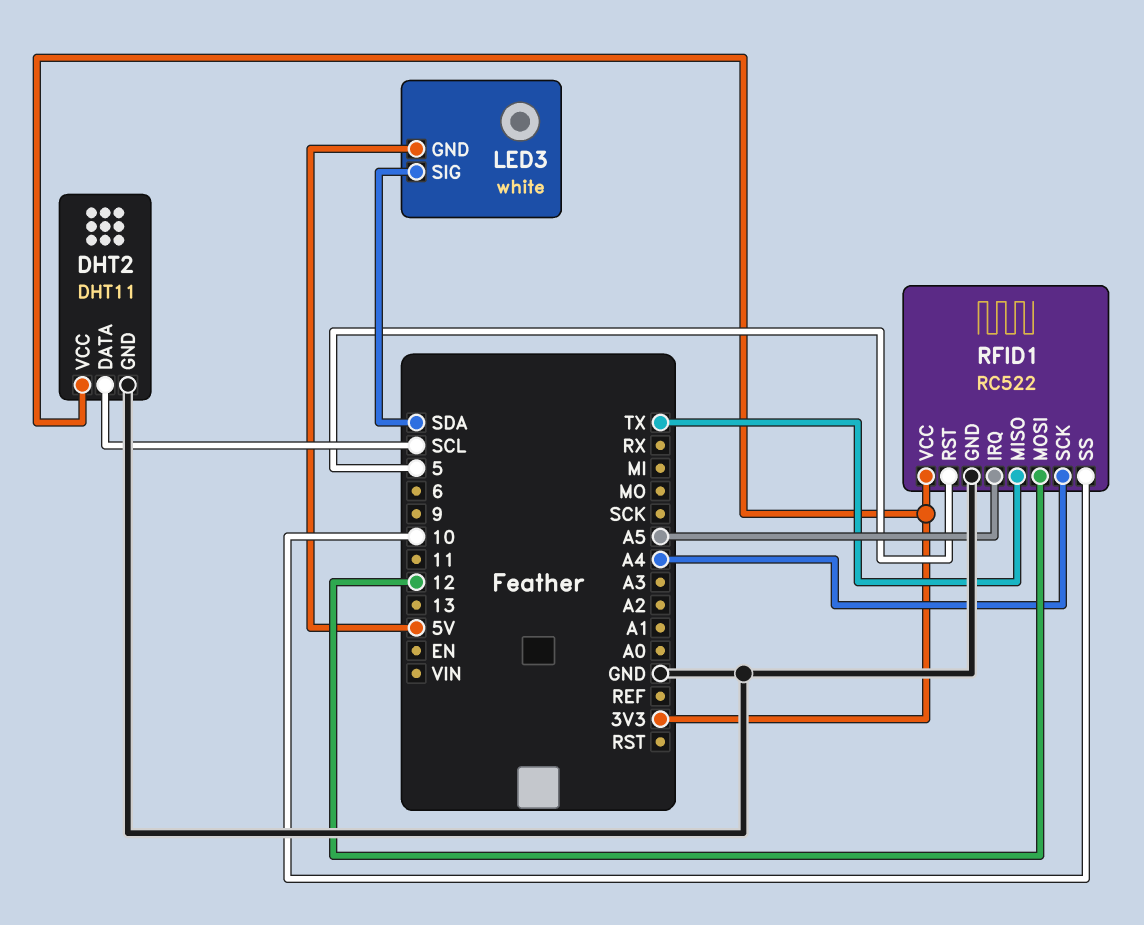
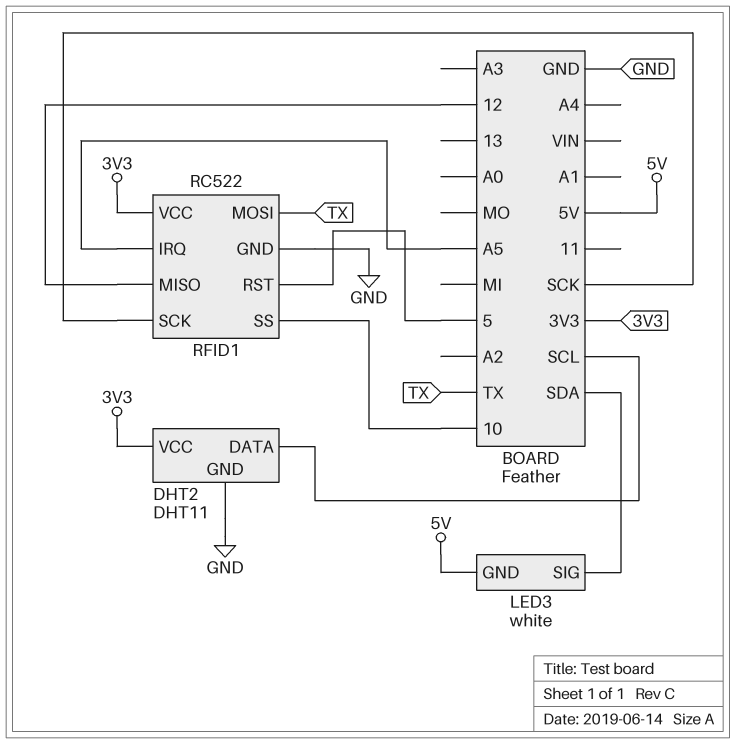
RFID1 pin MISO: TX -> 12
RFID1 pin MOSI: 12 -> TX
RFID1 pin SCK: A4 -> SCK

